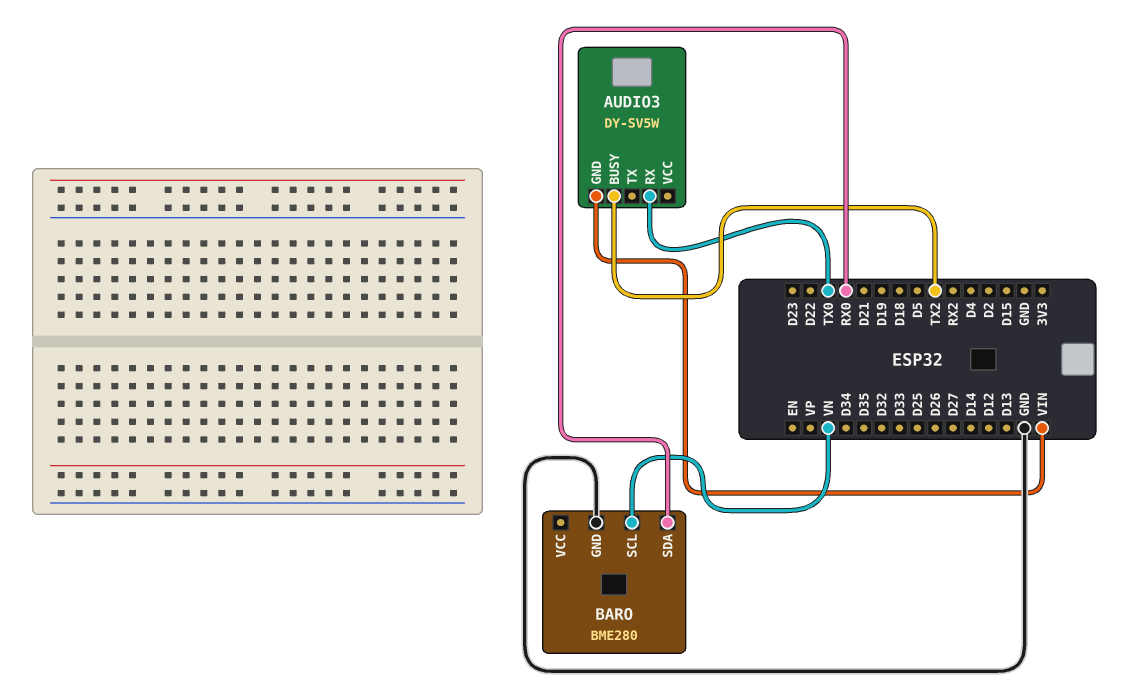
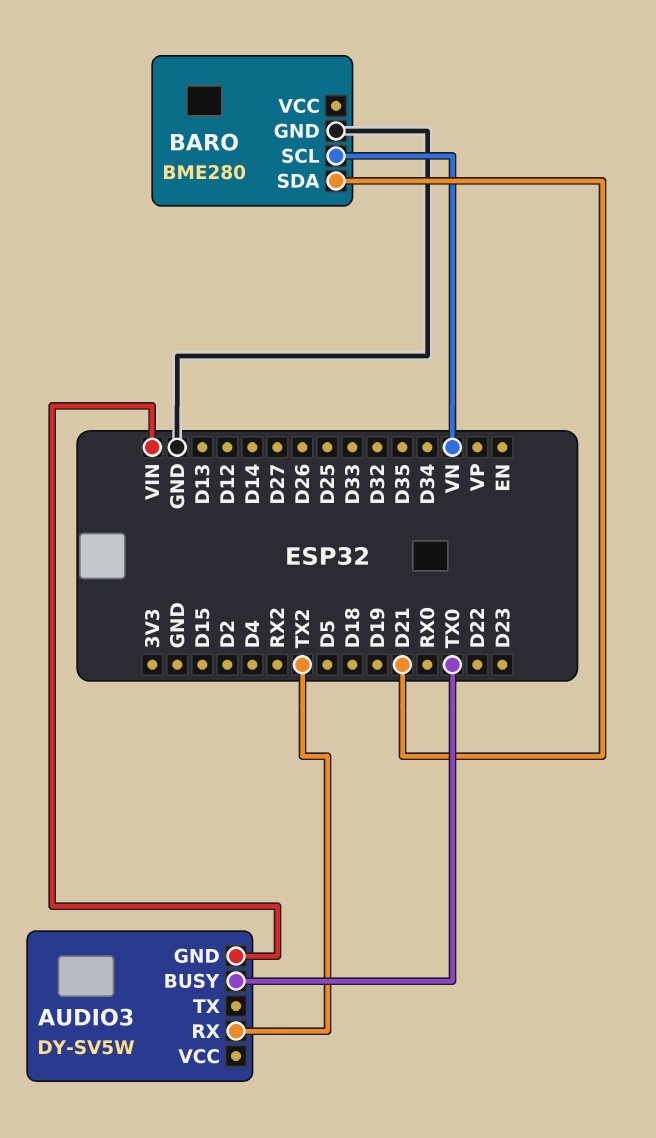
AUDIO3 pin BUSY: TX2 -> TX0
AUDIO3 pin RX: TX0 -> TX2
BARO pin SDA: RX0 -> D21

